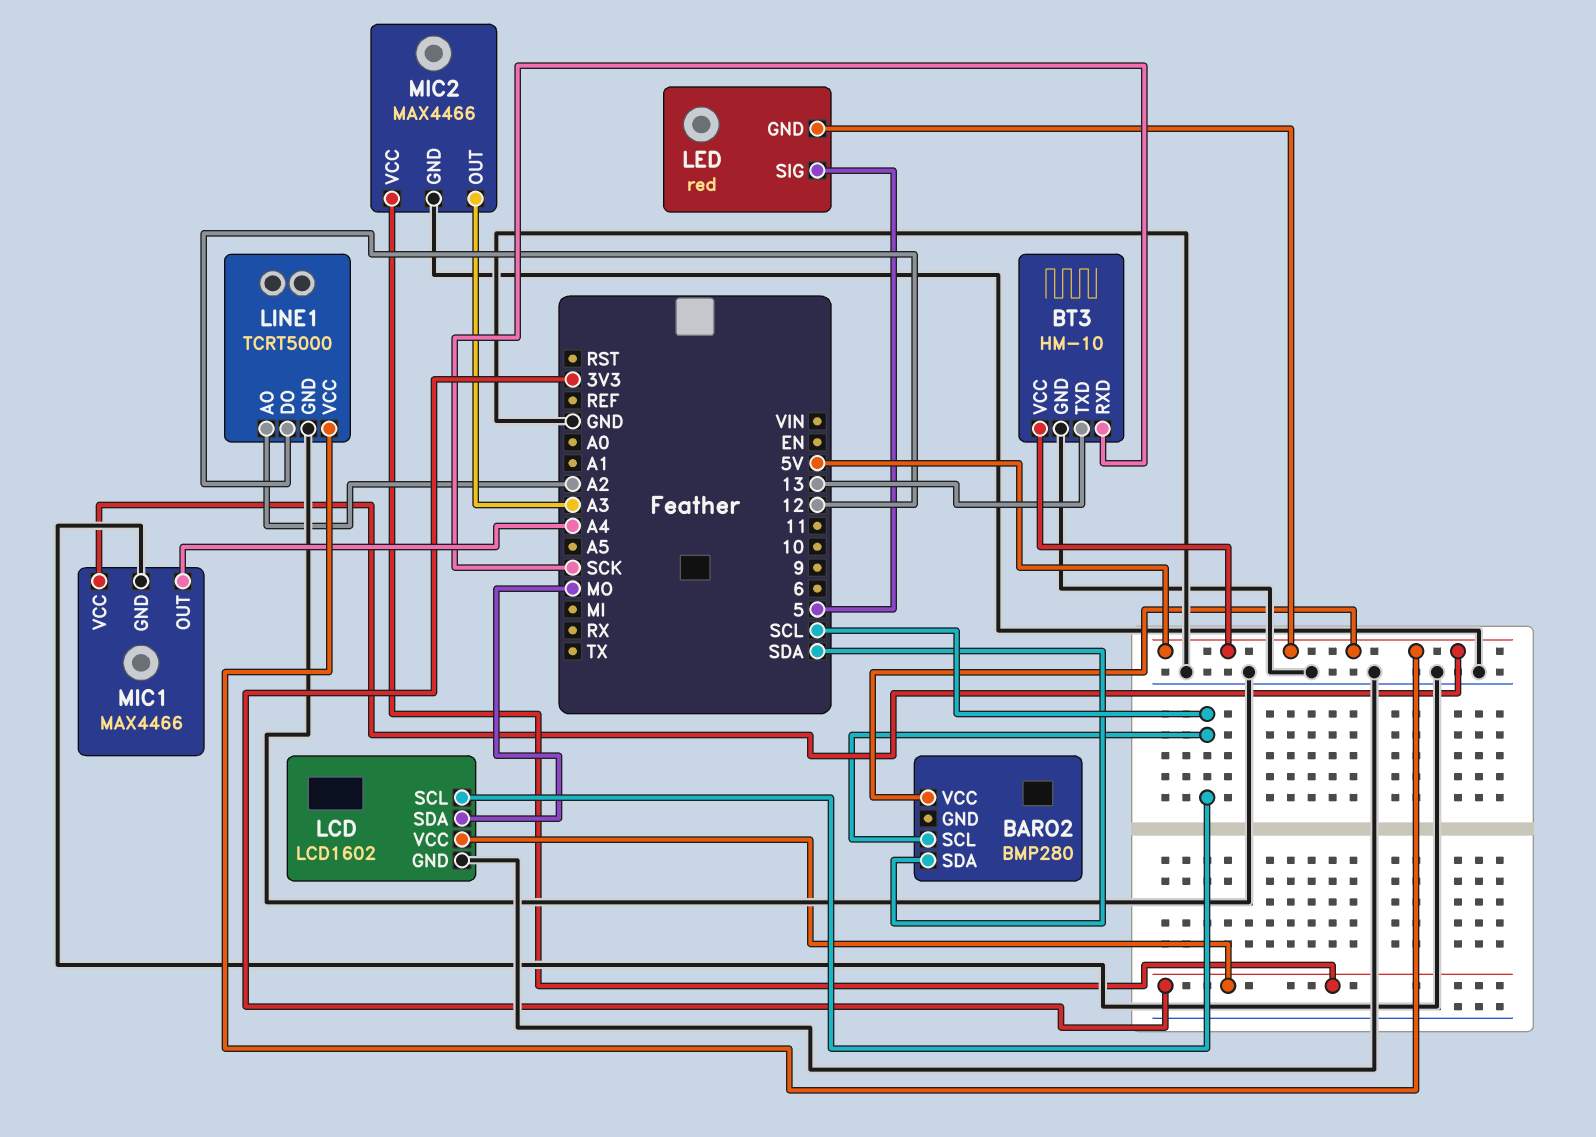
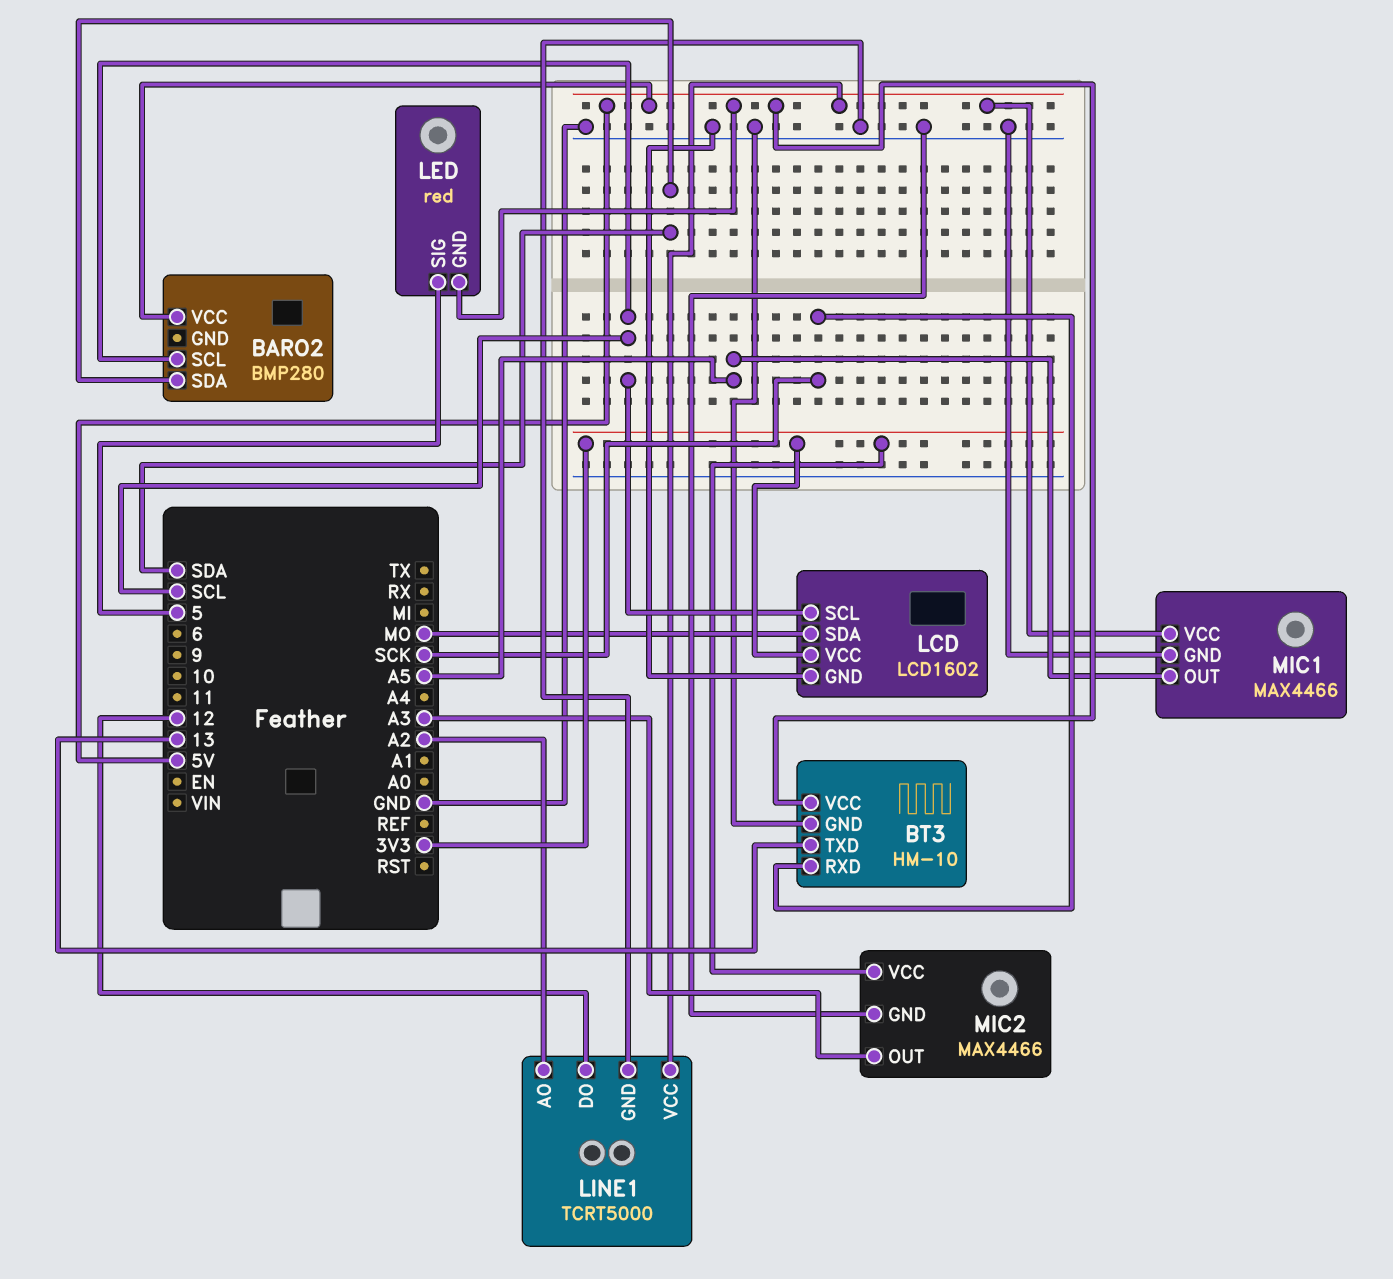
MIC1 pin OUT: A4 -> A5

